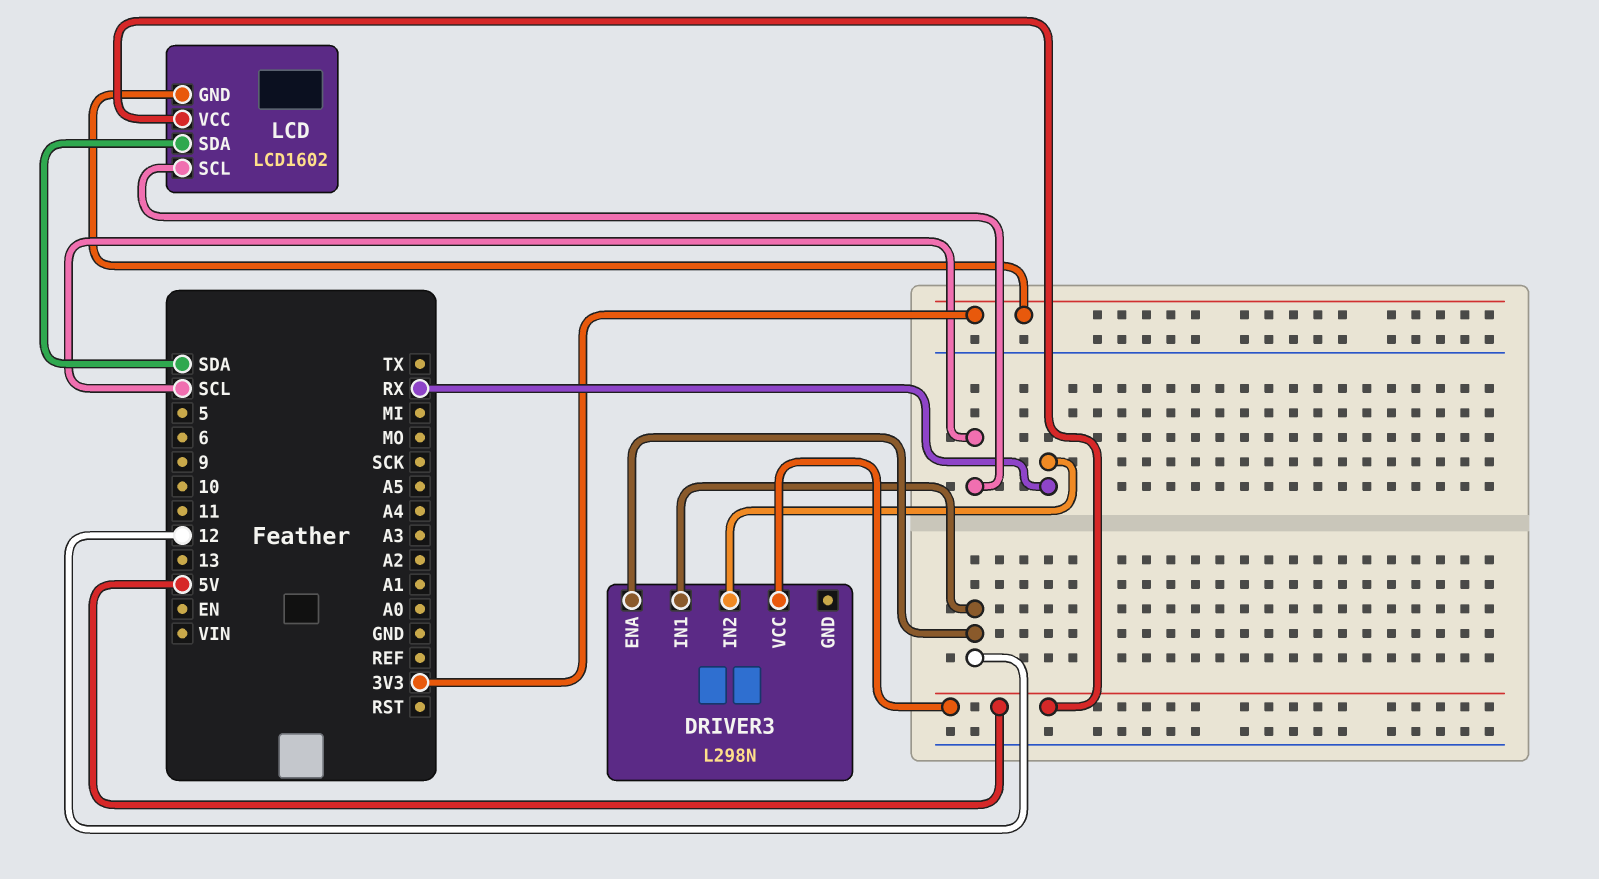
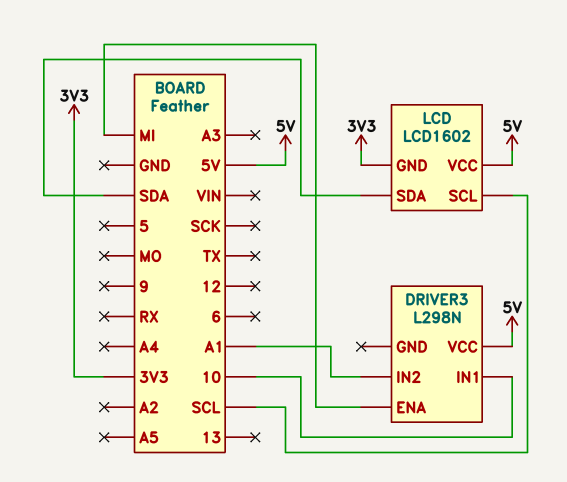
DRIVER3 pin ENA: 12 -> MI
DRIVER3 pin IN1: 12 -> 10
DRIVER3 pin IN2: RX -> A1

